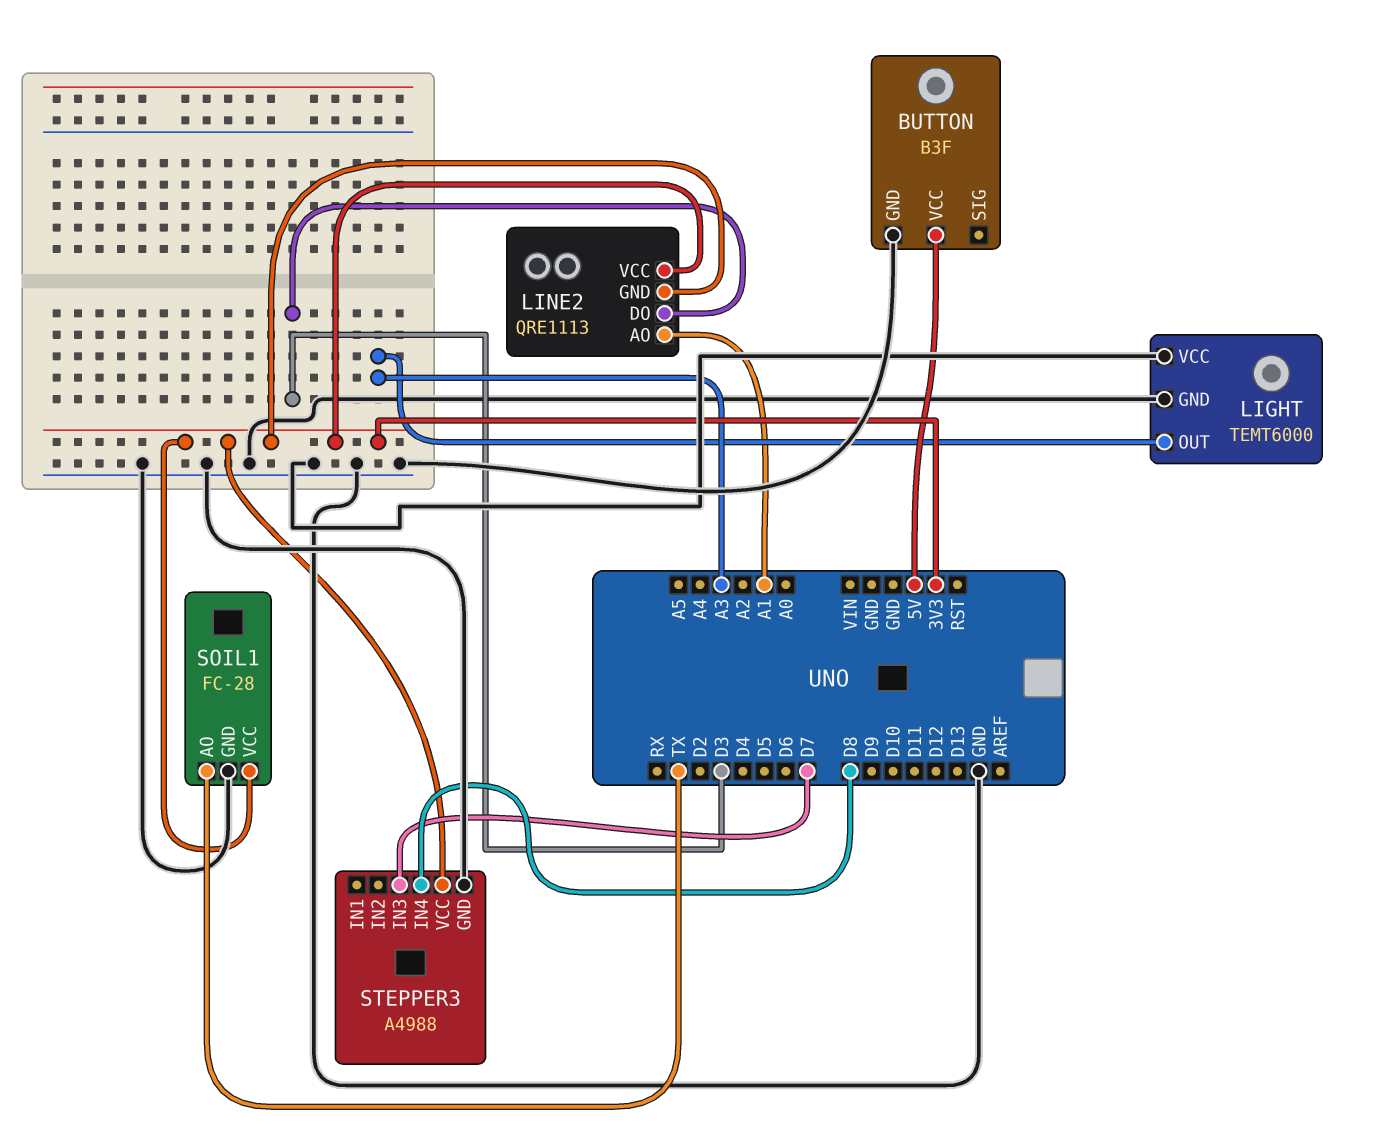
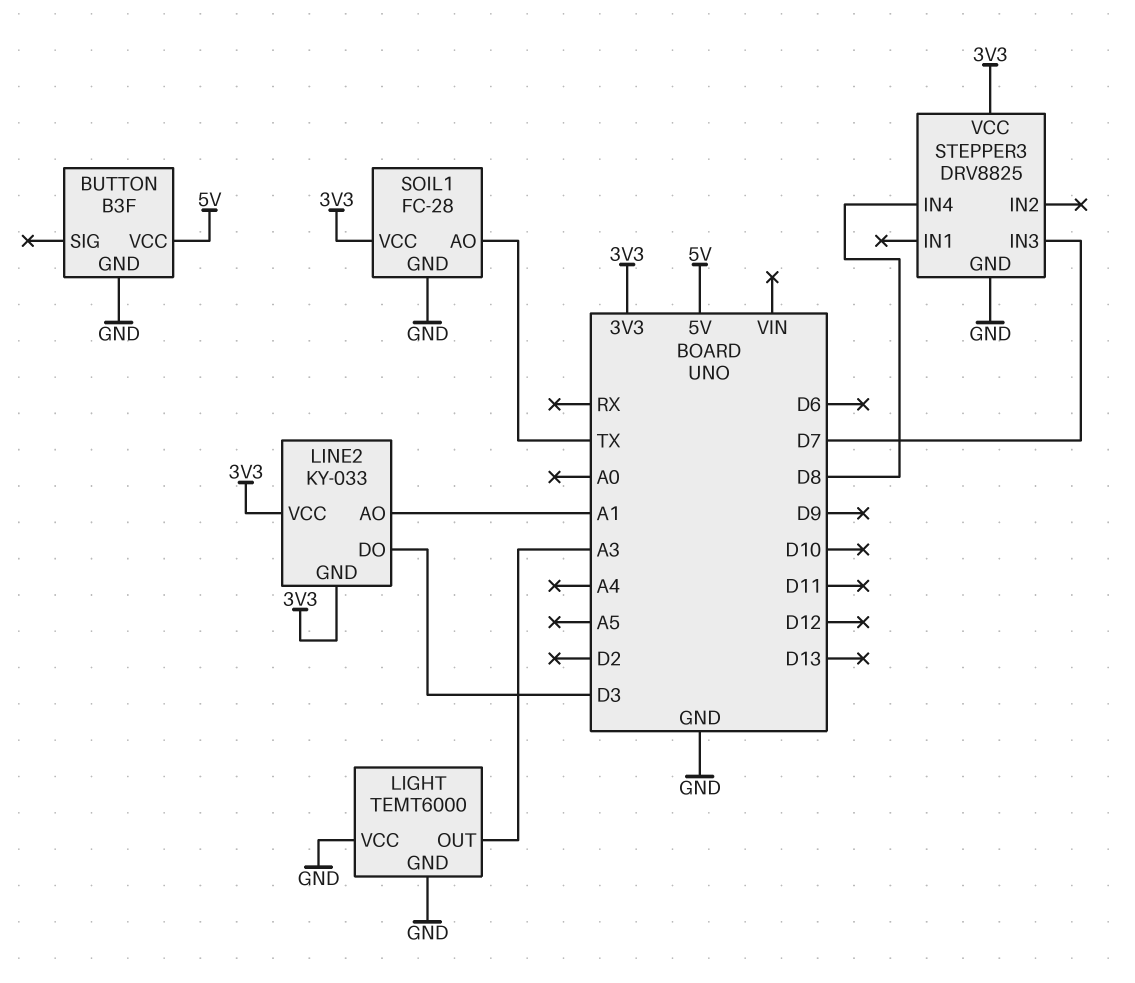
LINE2: QRE1113 -> KY-033
STEPPER3: A4988 -> DRV8825

